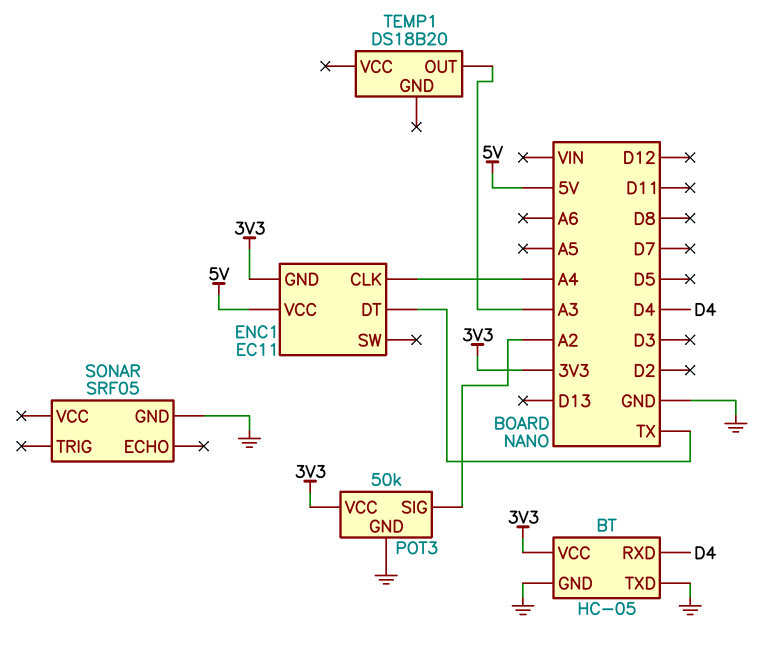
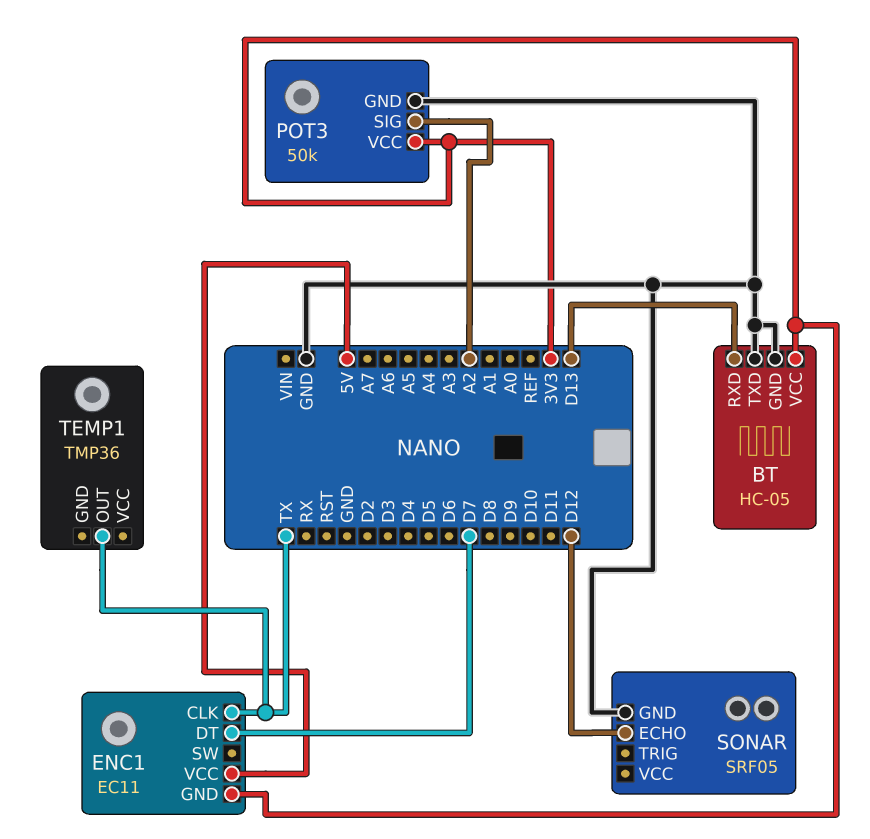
BT pin RXD: D4 -> D13
ENC1 pin CLK: A4 -> TX
ENC1 pin DT: TX -> D7
SONAR pin ECHO: none -> D12
TEMP1: DS18B20 -> TMP36
TEMP1 pin OUT: A3 -> TX

